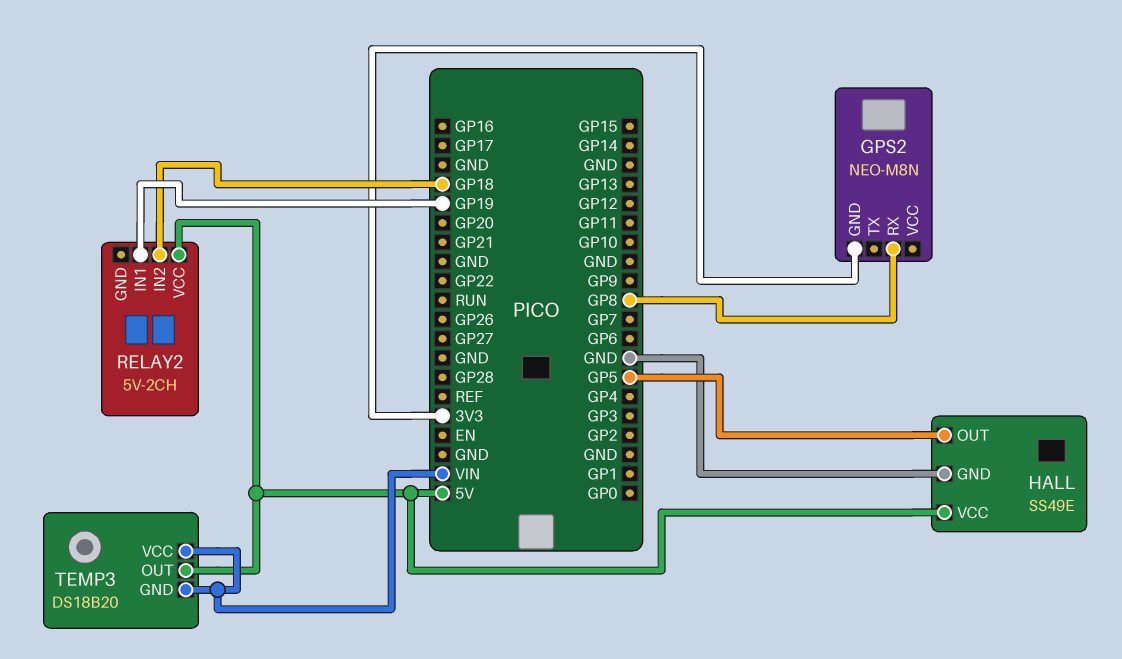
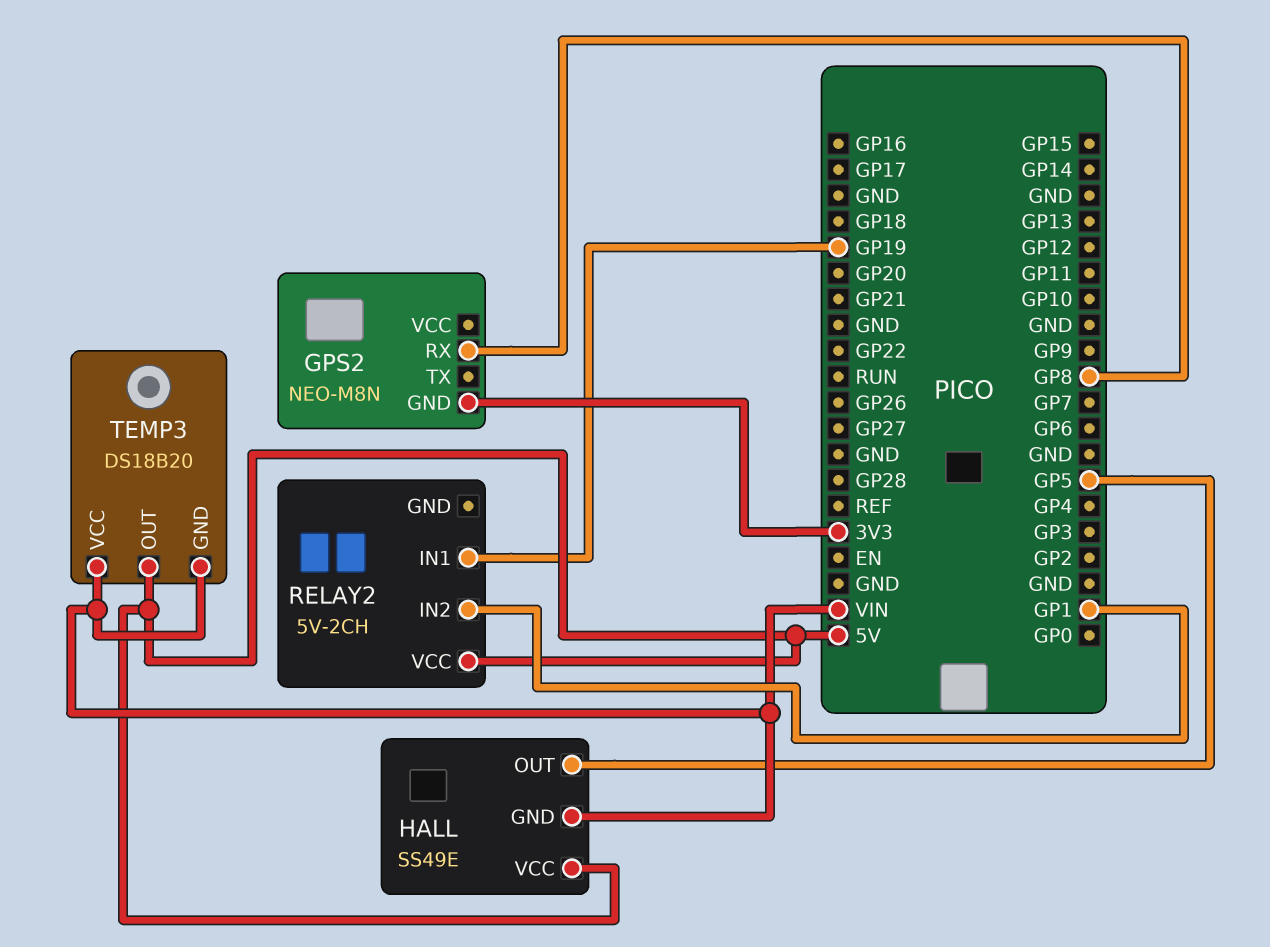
HALL pin GND: GND -> VIN
RELAY2 pin IN2: GP18 -> GP1

